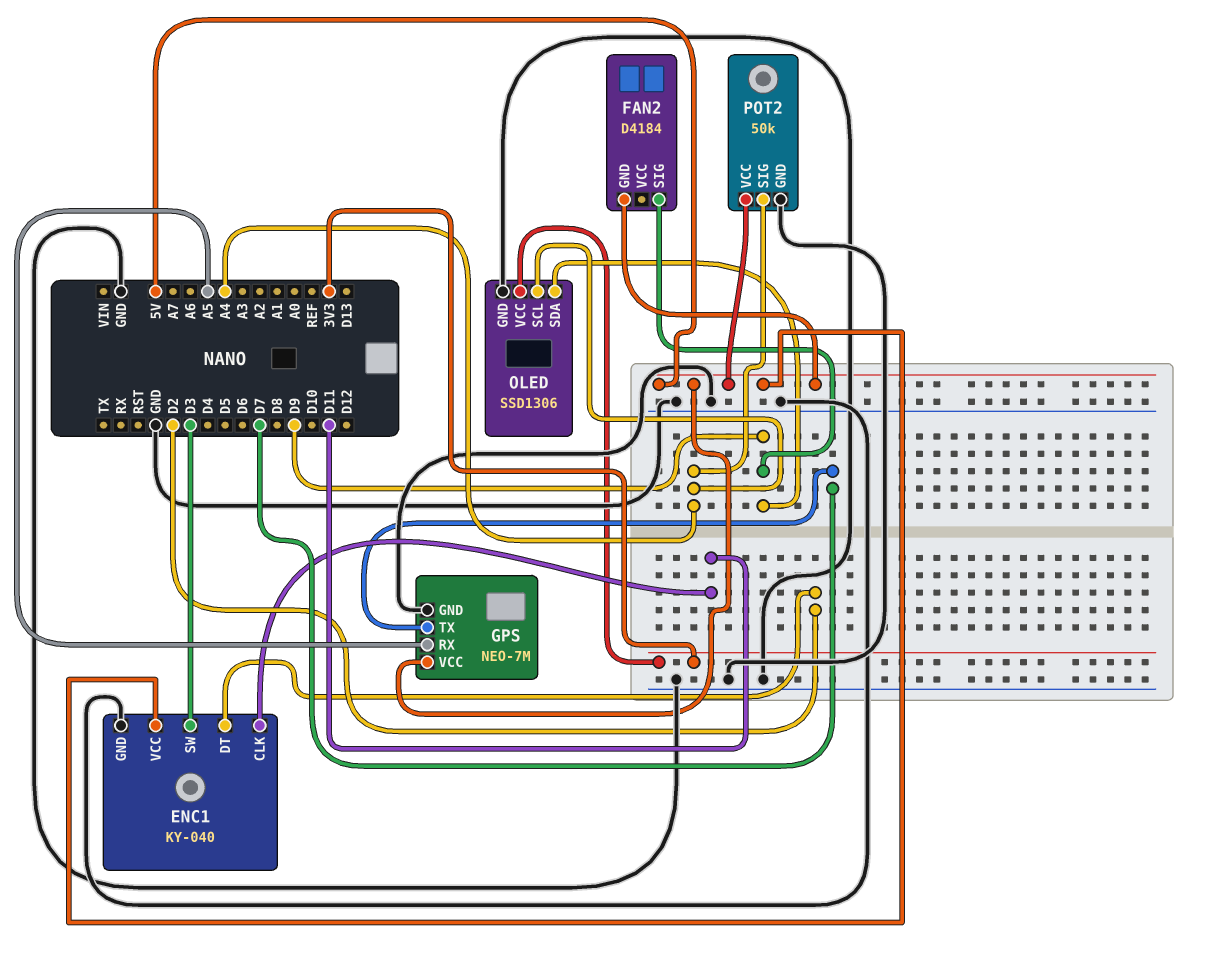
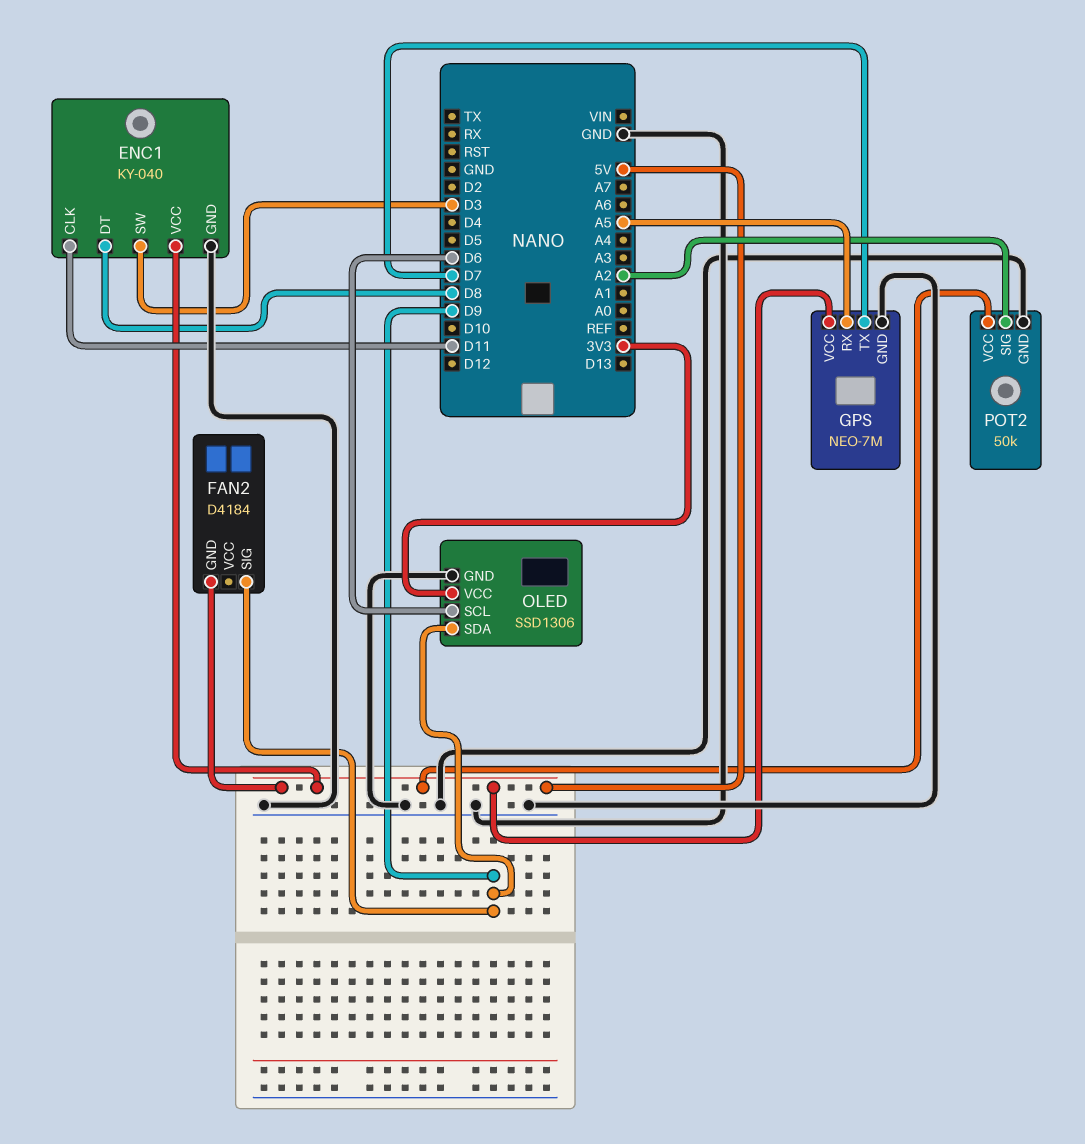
ENC1 pin DT: D2 -> D8
OLED pin SCL: A4 -> D6
POT2 pin SIG: A4 -> A2

